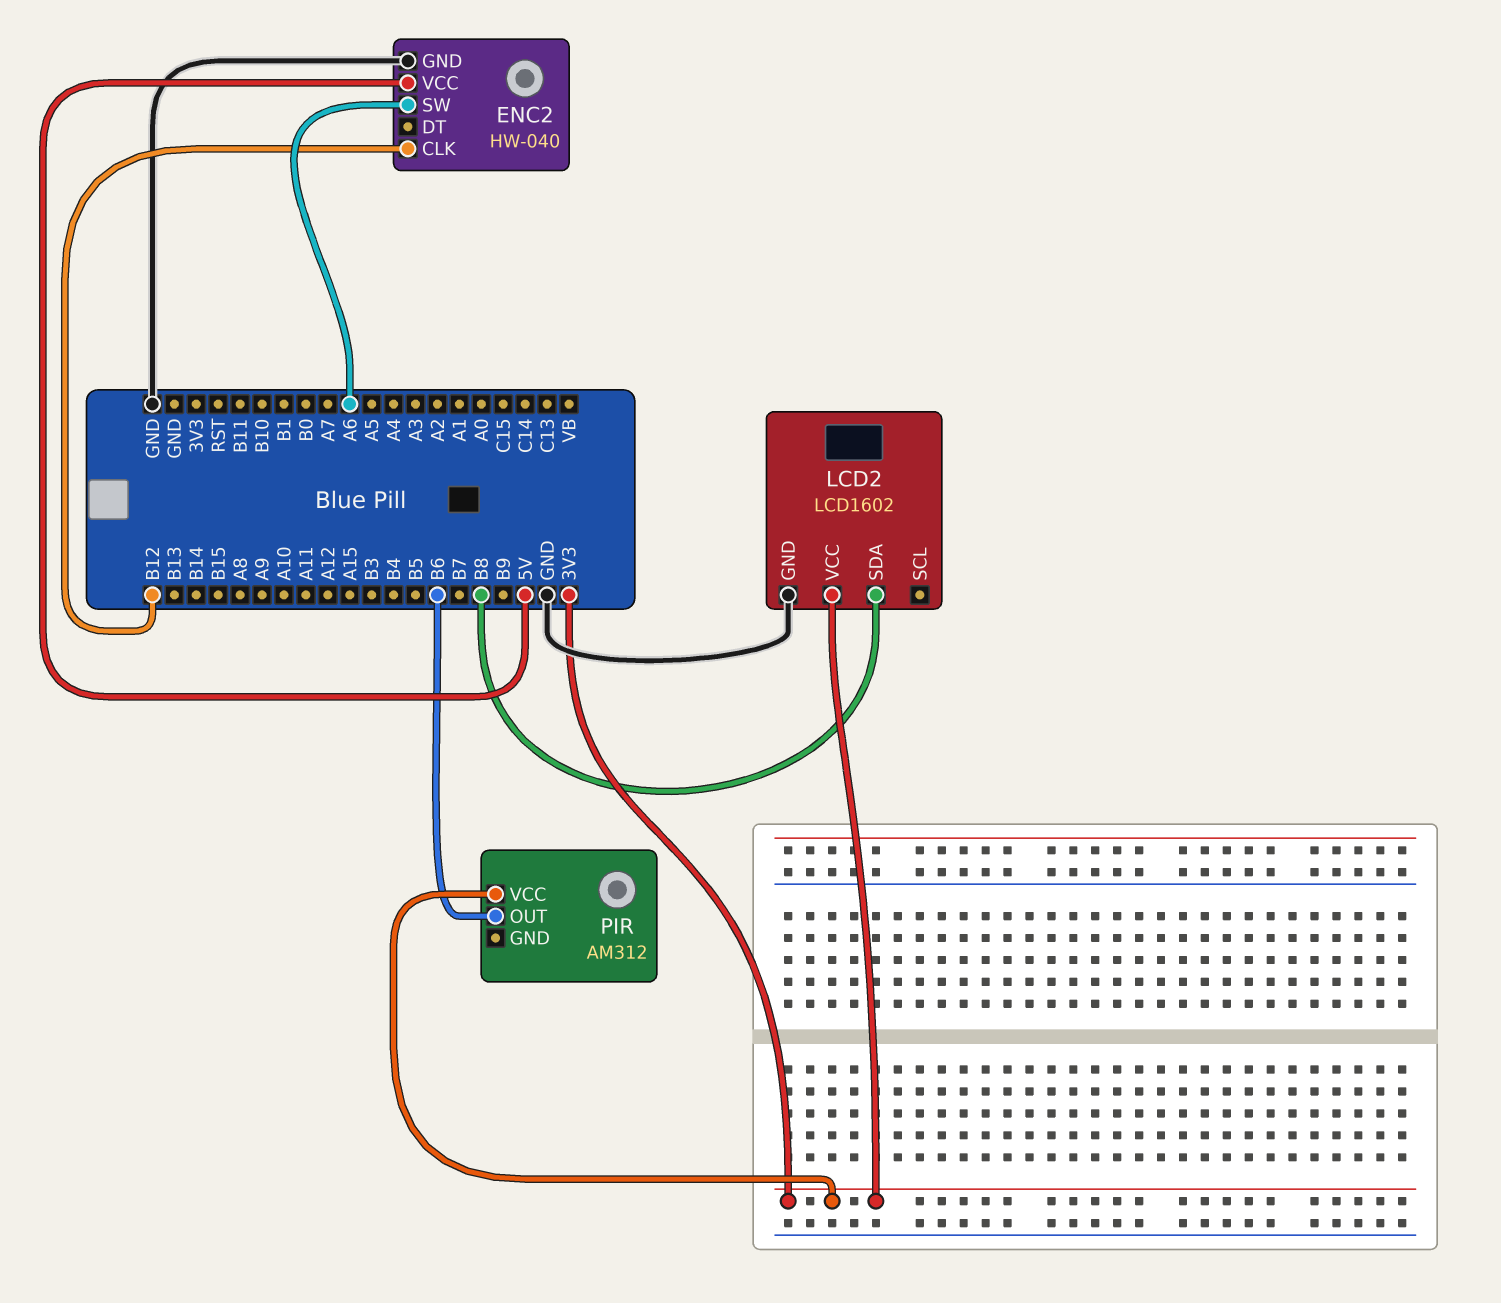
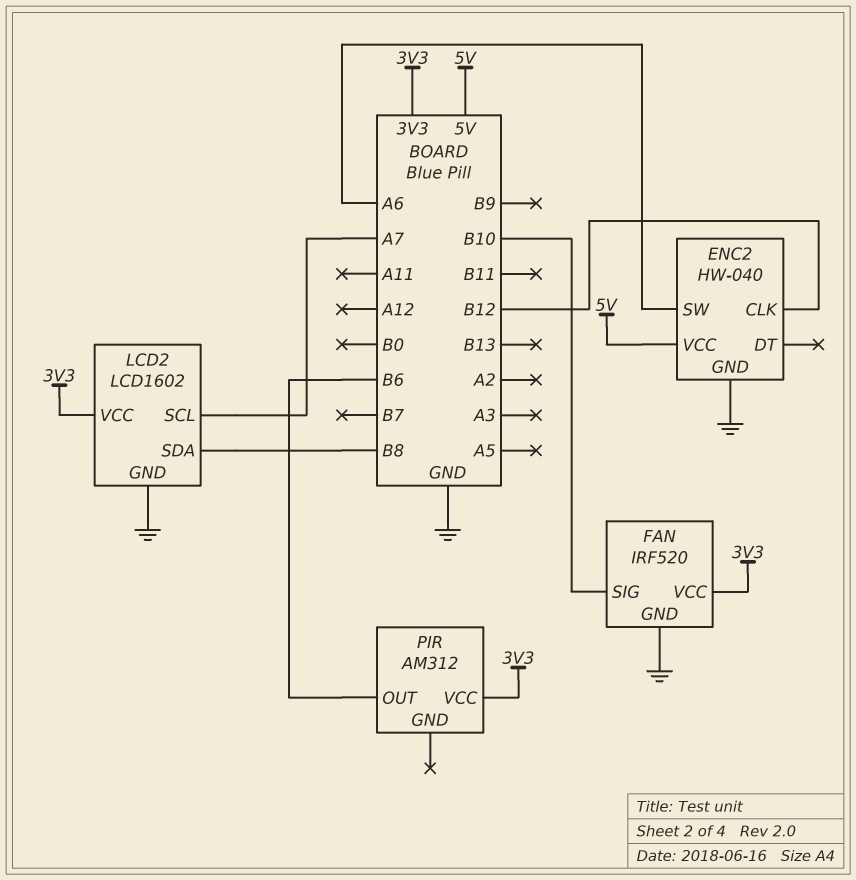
FAN: none -> IRF520
FAN pin GND: none -> GND
FAN pin SIG: none -> B10
FAN pin VCC: none -> 3V3
LCD2 pin SCL: none -> A7

